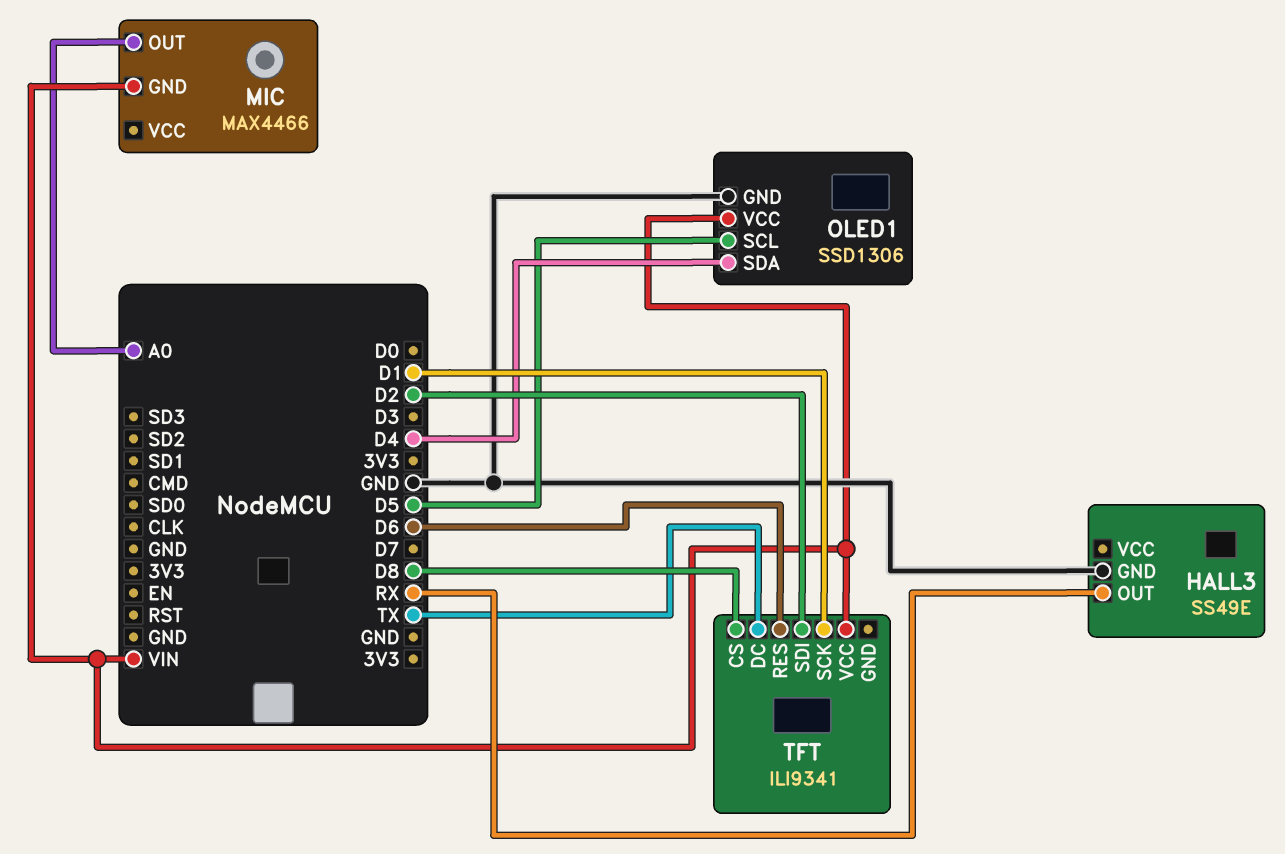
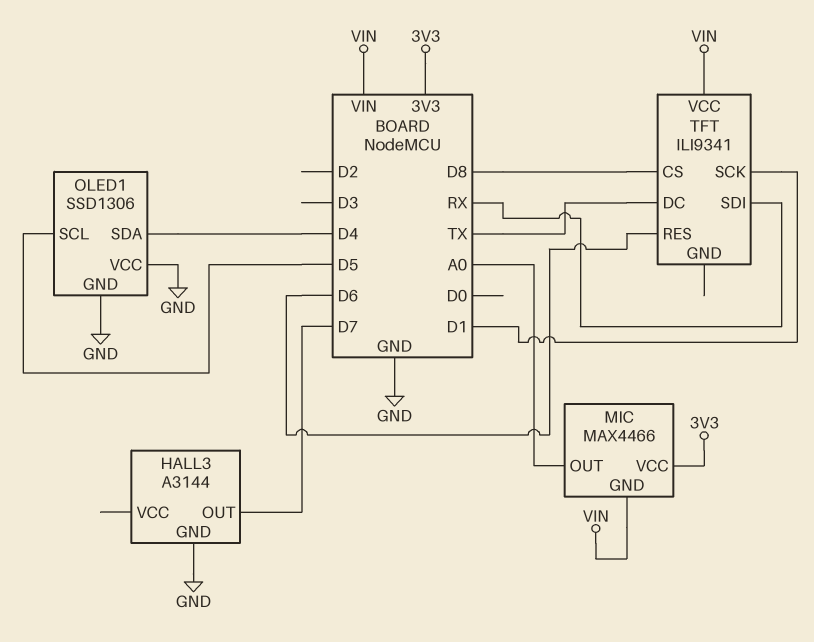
HALL3: SS49E -> A3144
HALL3 pin OUT: RX -> D7
MIC pin VCC: none -> 3V3
OLED1 pin VCC: VIN -> GND
TFT pin SDI: D2 -> RX

